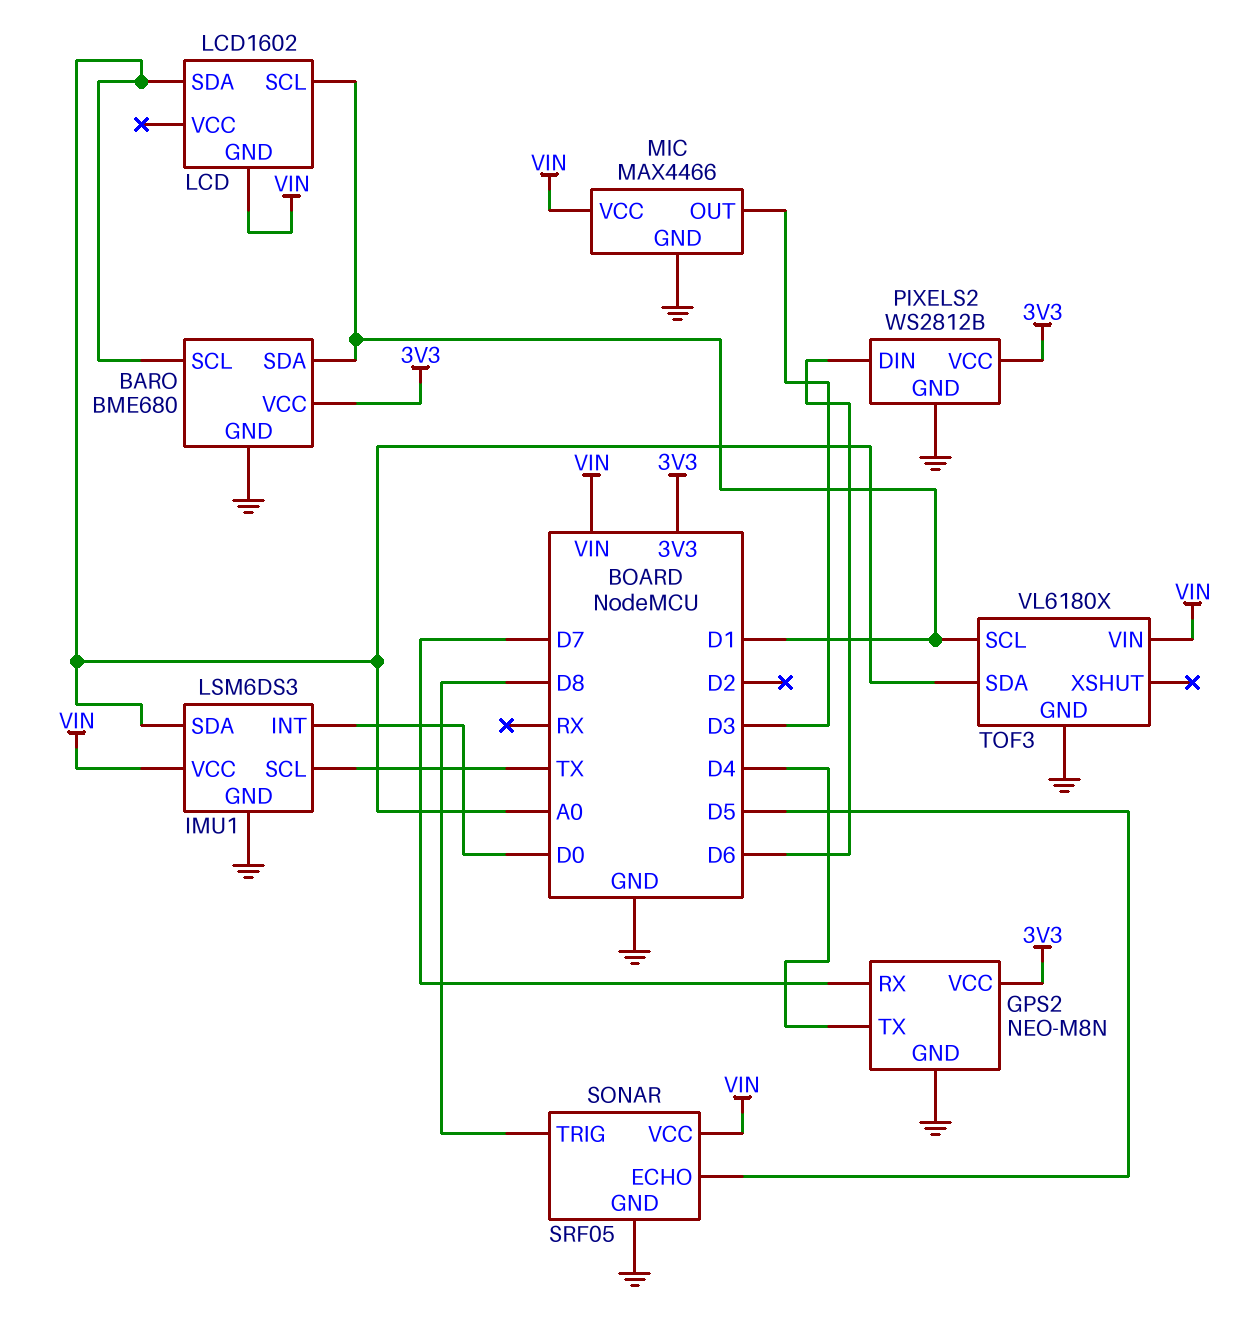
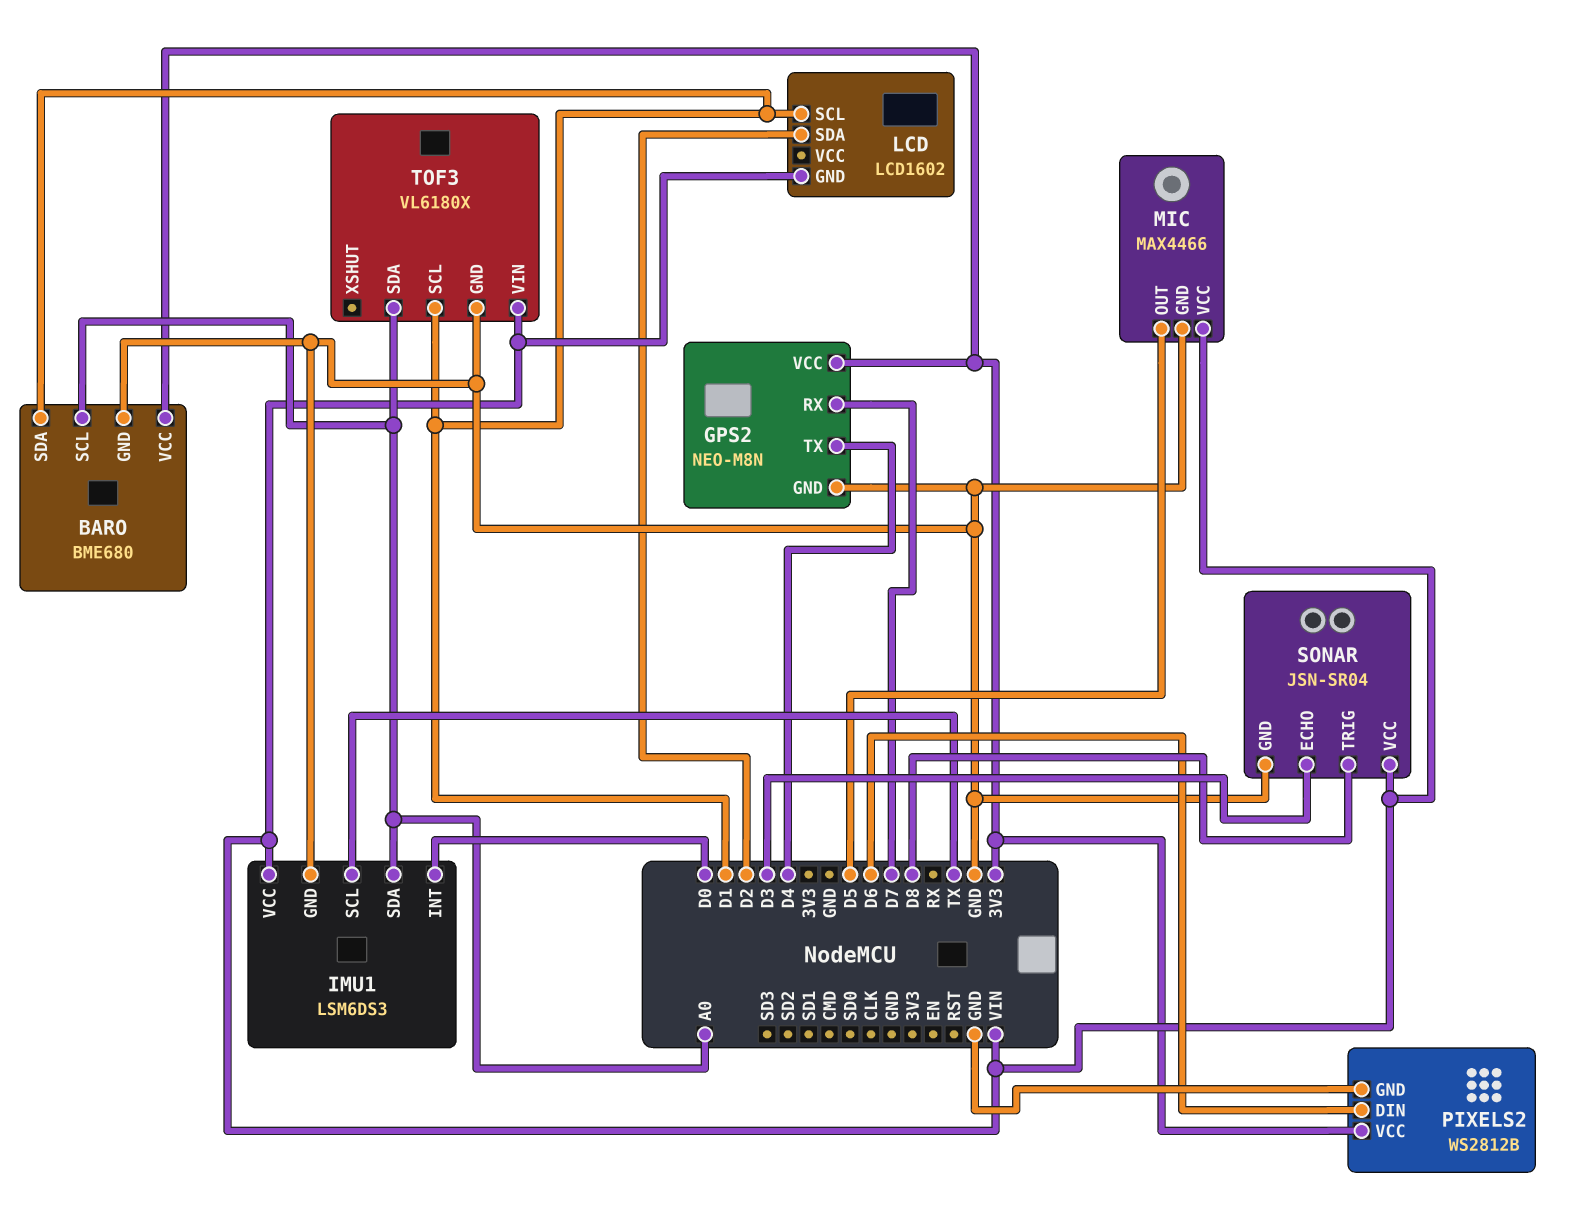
LCD pin SDA: A0 -> D2
MIC pin OUT: D3 -> D5
SONAR: SRF05 -> JSN-SR04
SONAR pin ECHO: D5 -> D3

